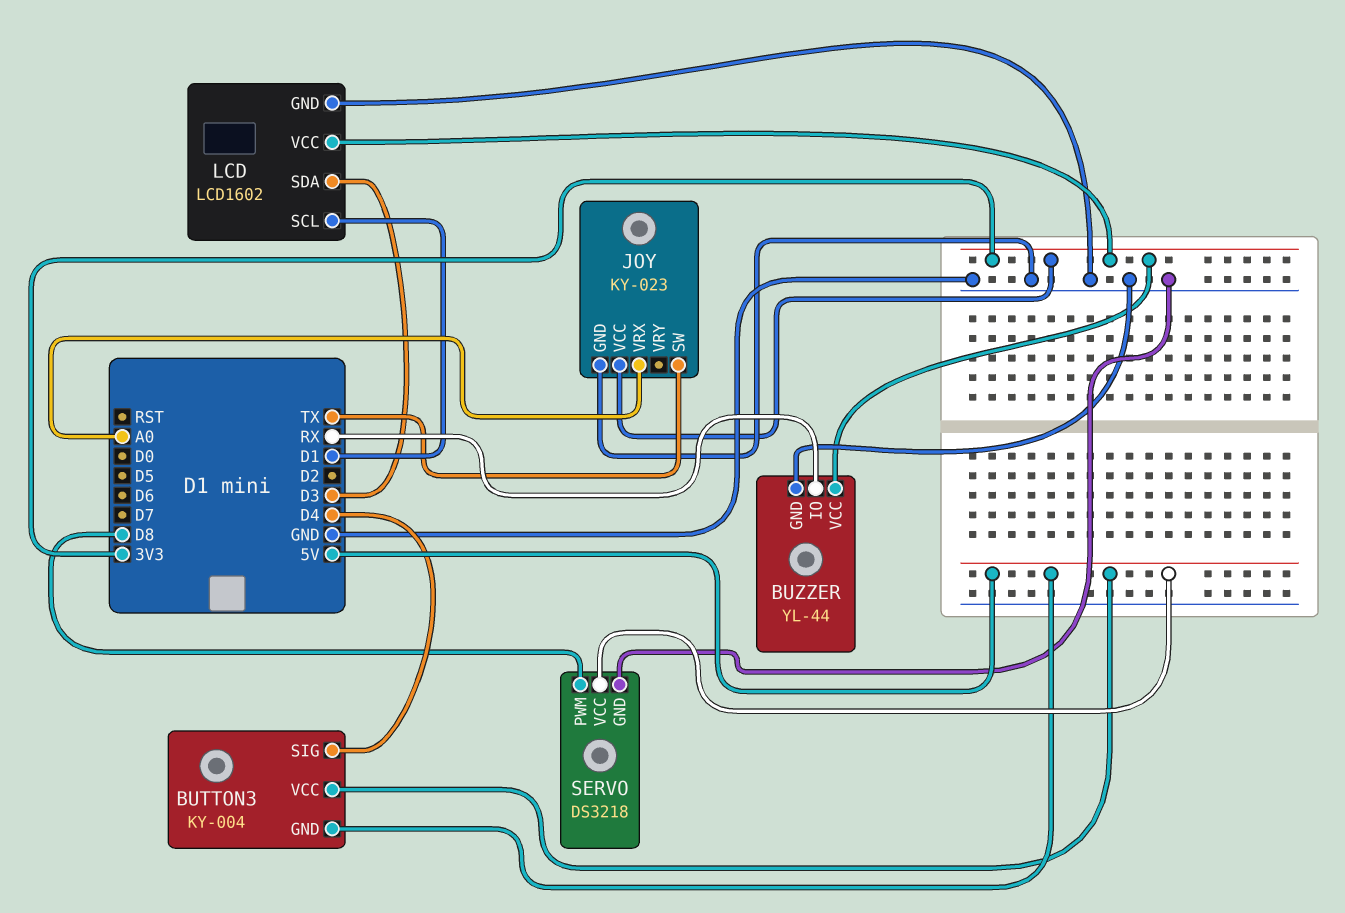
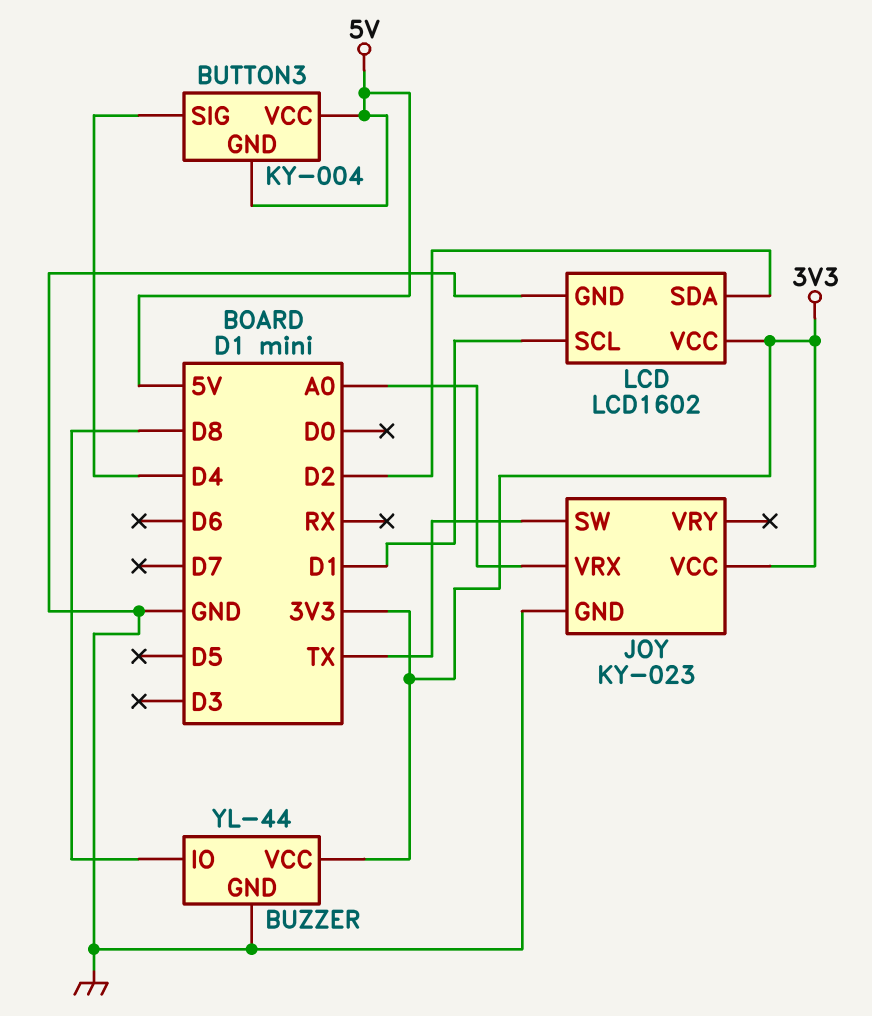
BUZZER pin IO: RX -> D8
LCD pin SDA: D3 -> D2
SERVO: DS3218 -> none
SERVO pin GND: GND -> none
SERVO pin PWM: D8 -> none
SERVO pin VCC: 5V -> none

